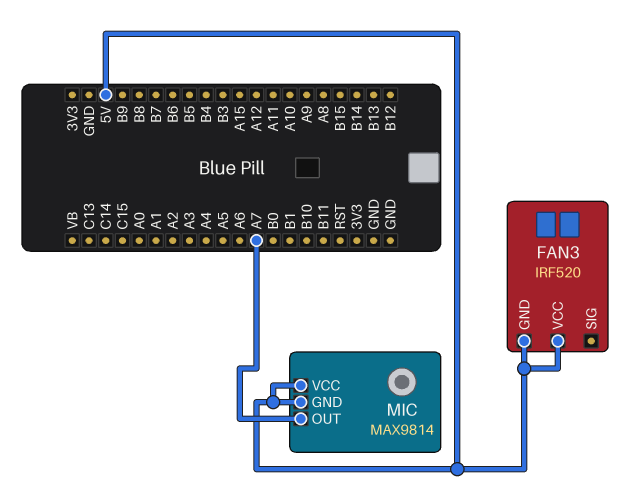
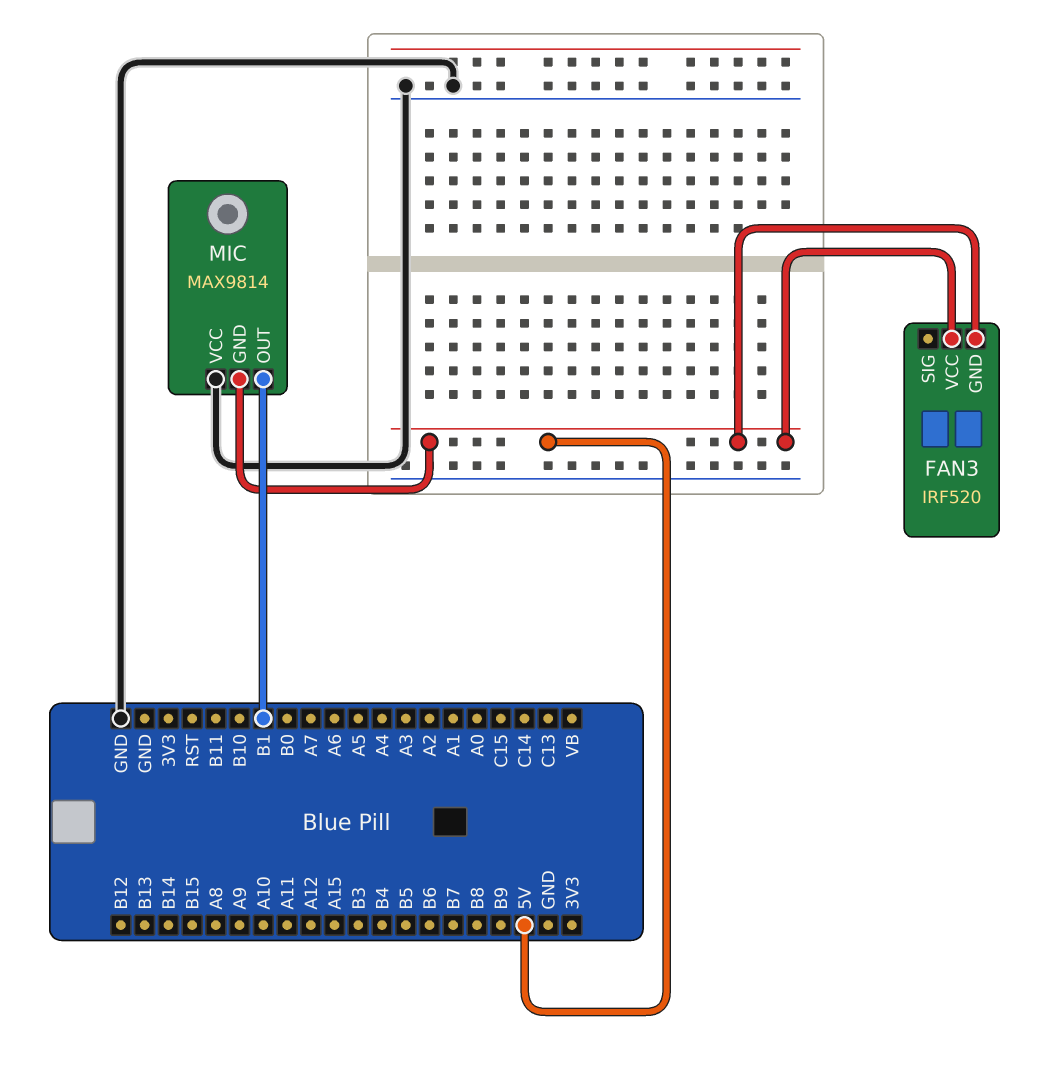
MIC pin OUT: A7 -> B1
MIC pin VCC: 5V -> GND

